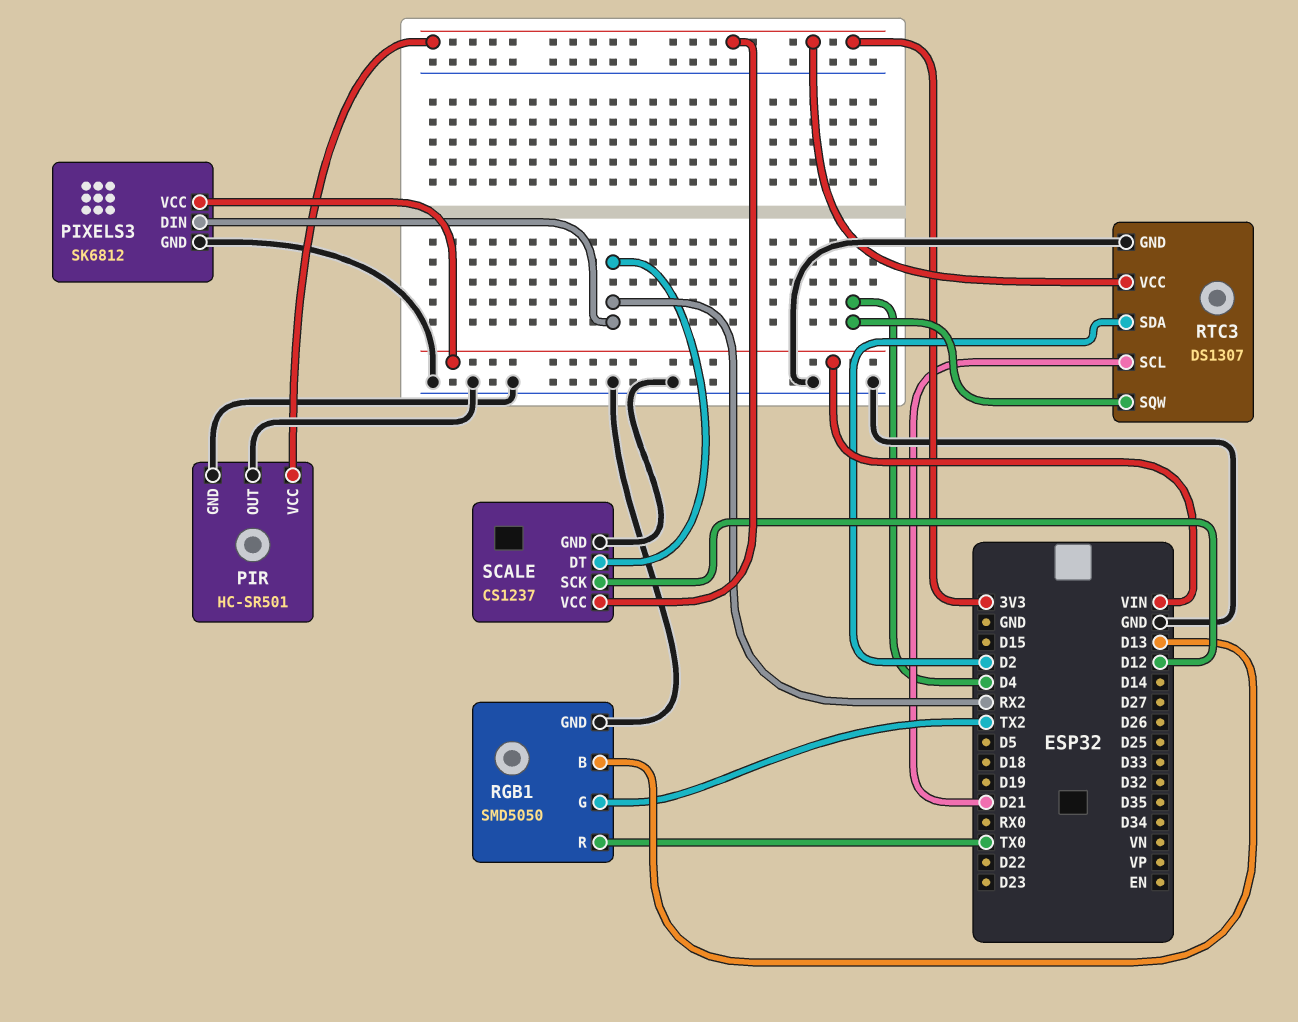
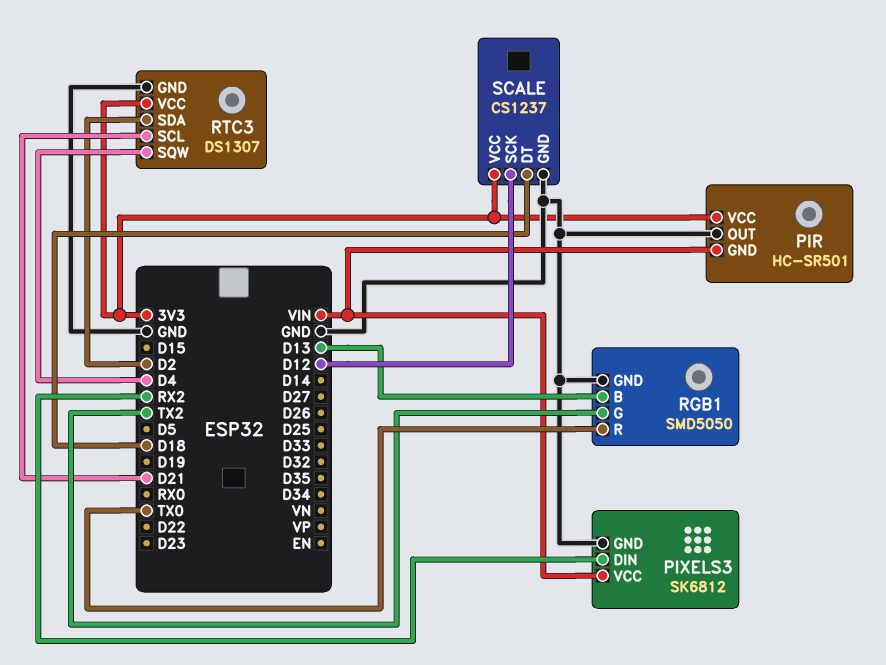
PIR pin GND: GND -> VIN
SCALE pin DT: RX2 -> D18

